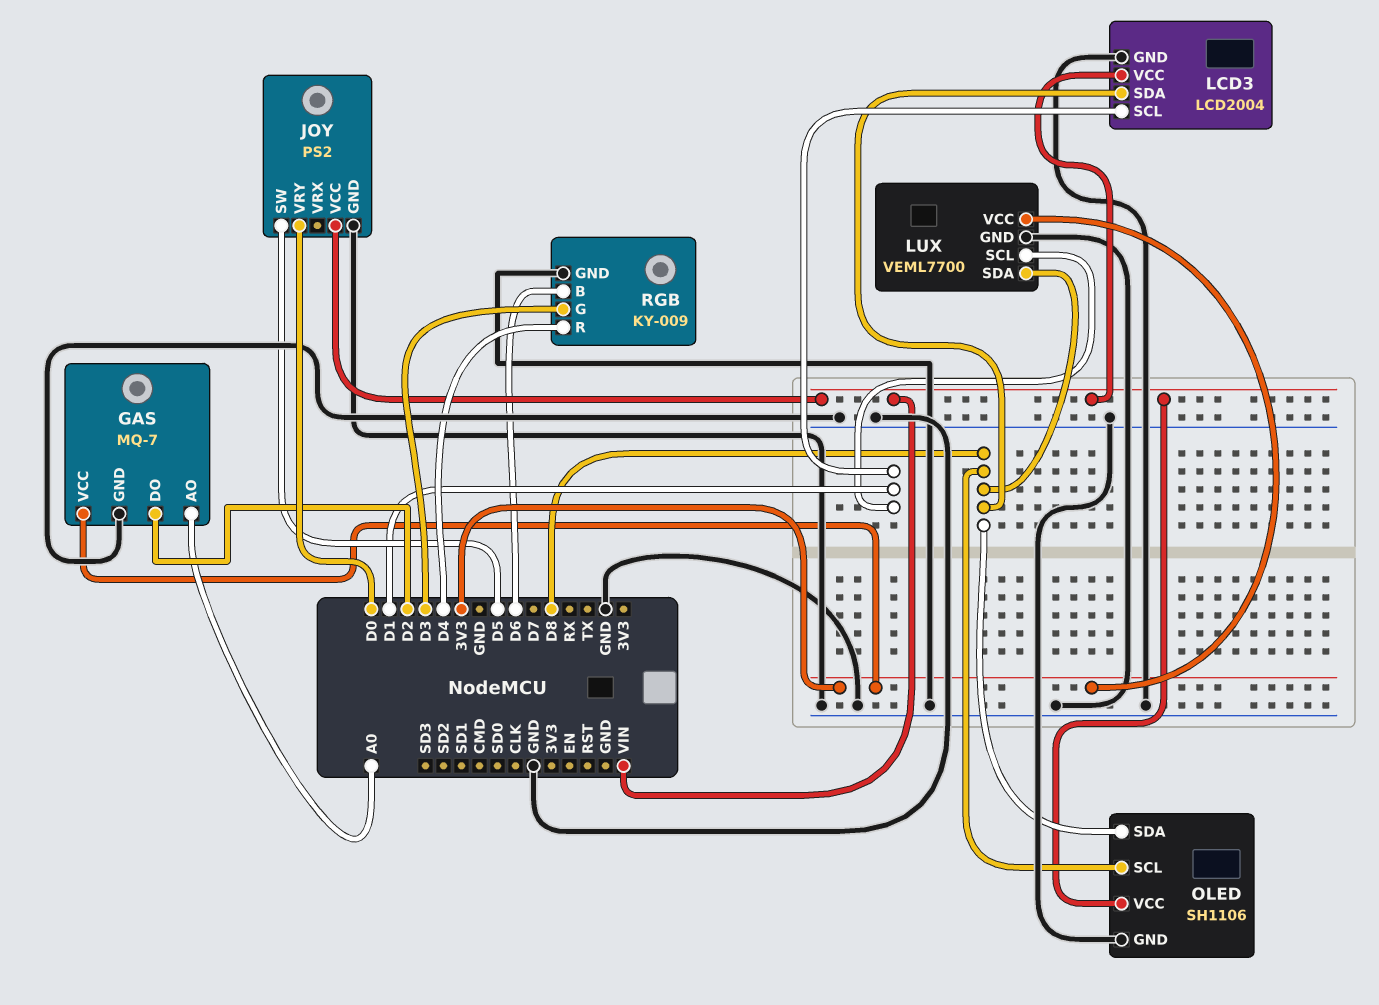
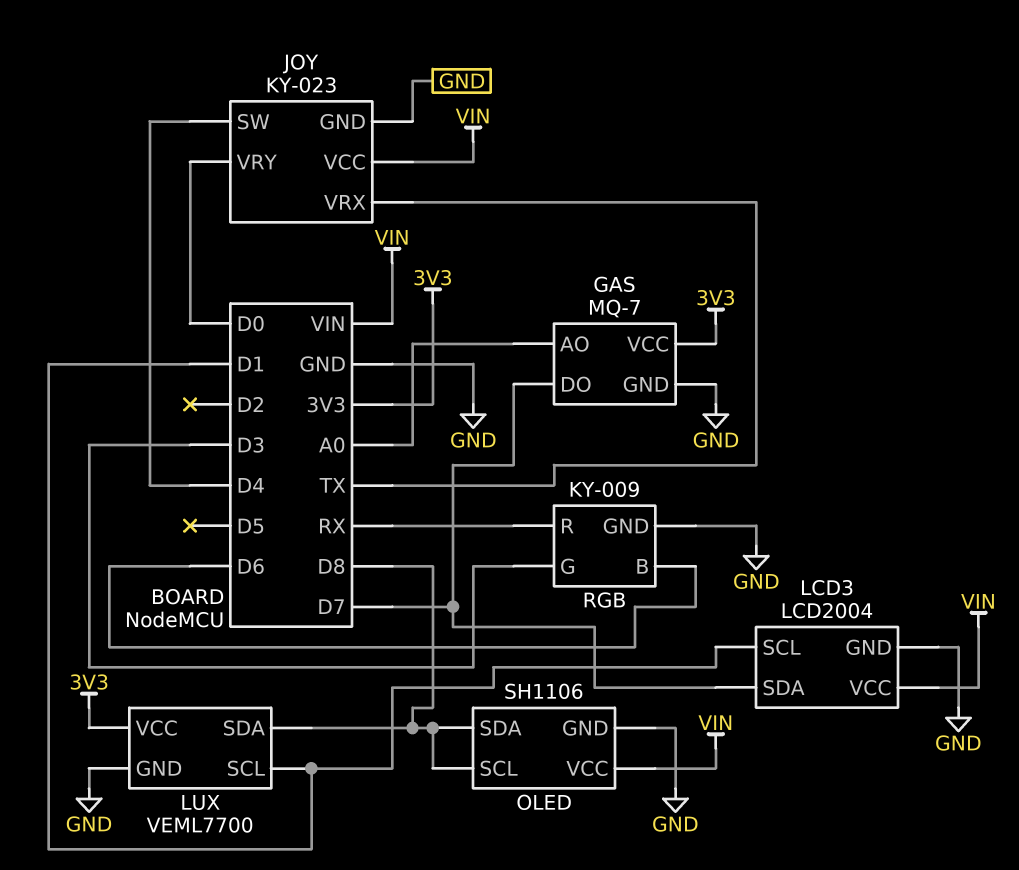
GAS pin DO: D2 -> D7
JOY: PS2 -> KY-023
JOY pin SW: D5 -> D4
JOY pin VRX: none -> TX
LCD3 pin SDA: D8 -> D7
RGB pin R: D4 -> RX

